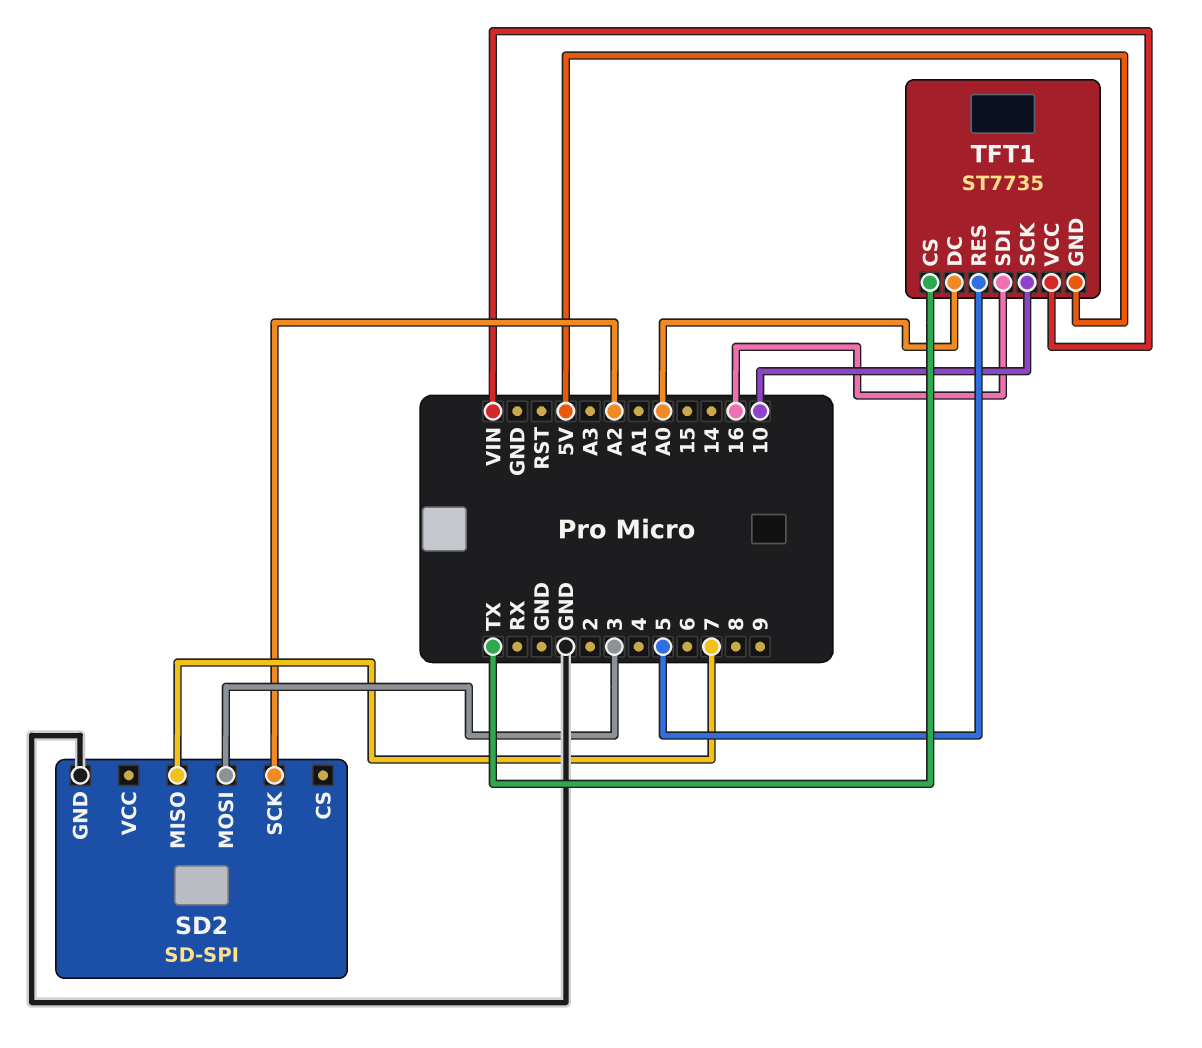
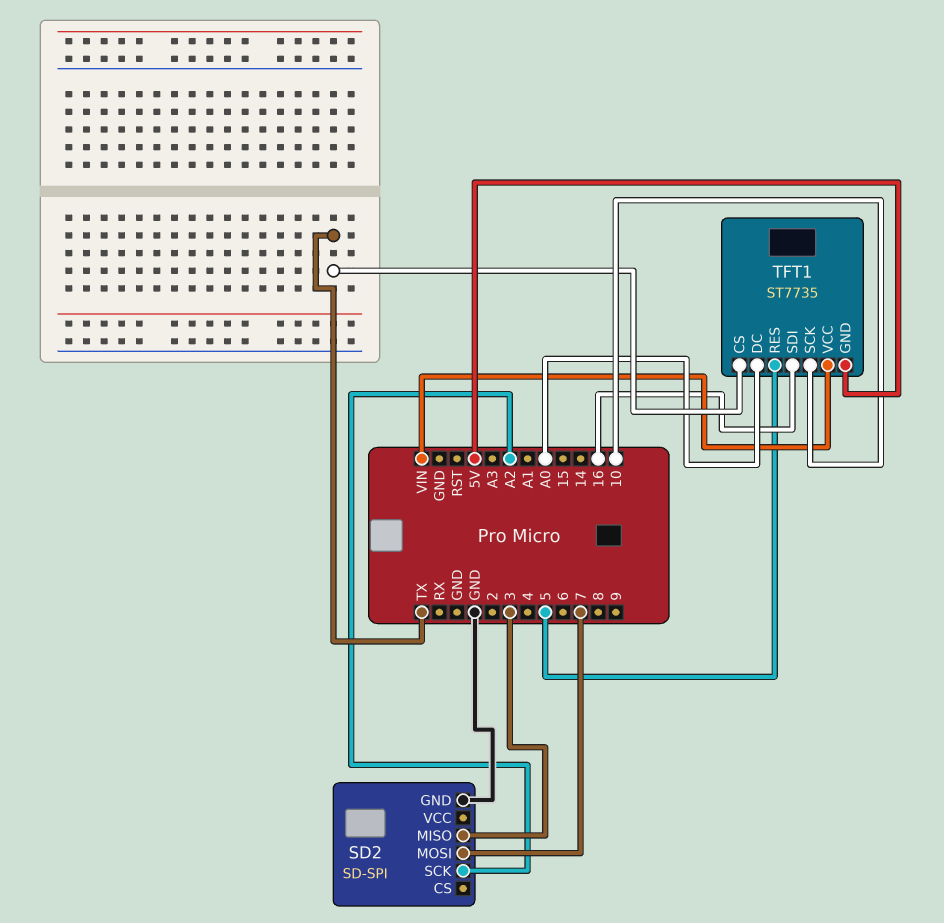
SD2 pin MISO: 7 -> 3
SD2 pin MOSI: 3 -> 7

